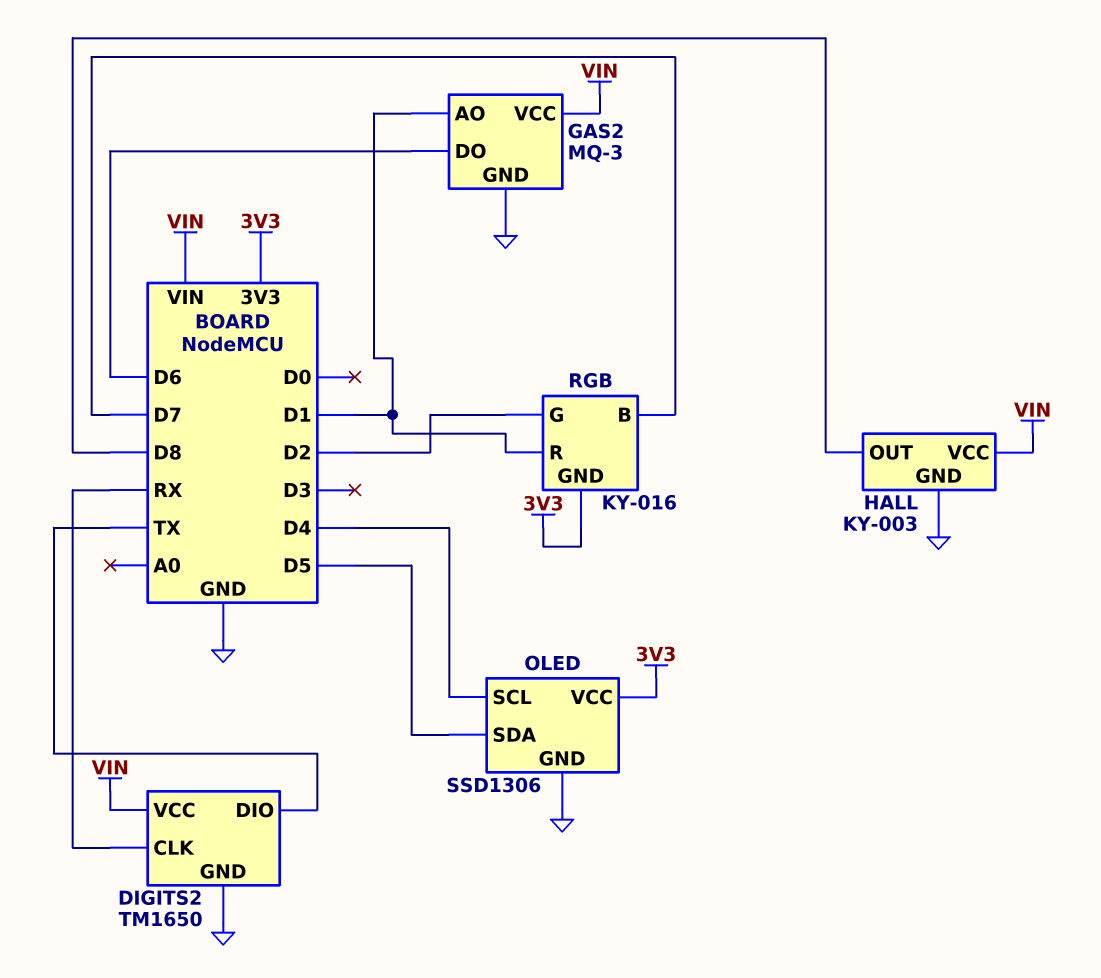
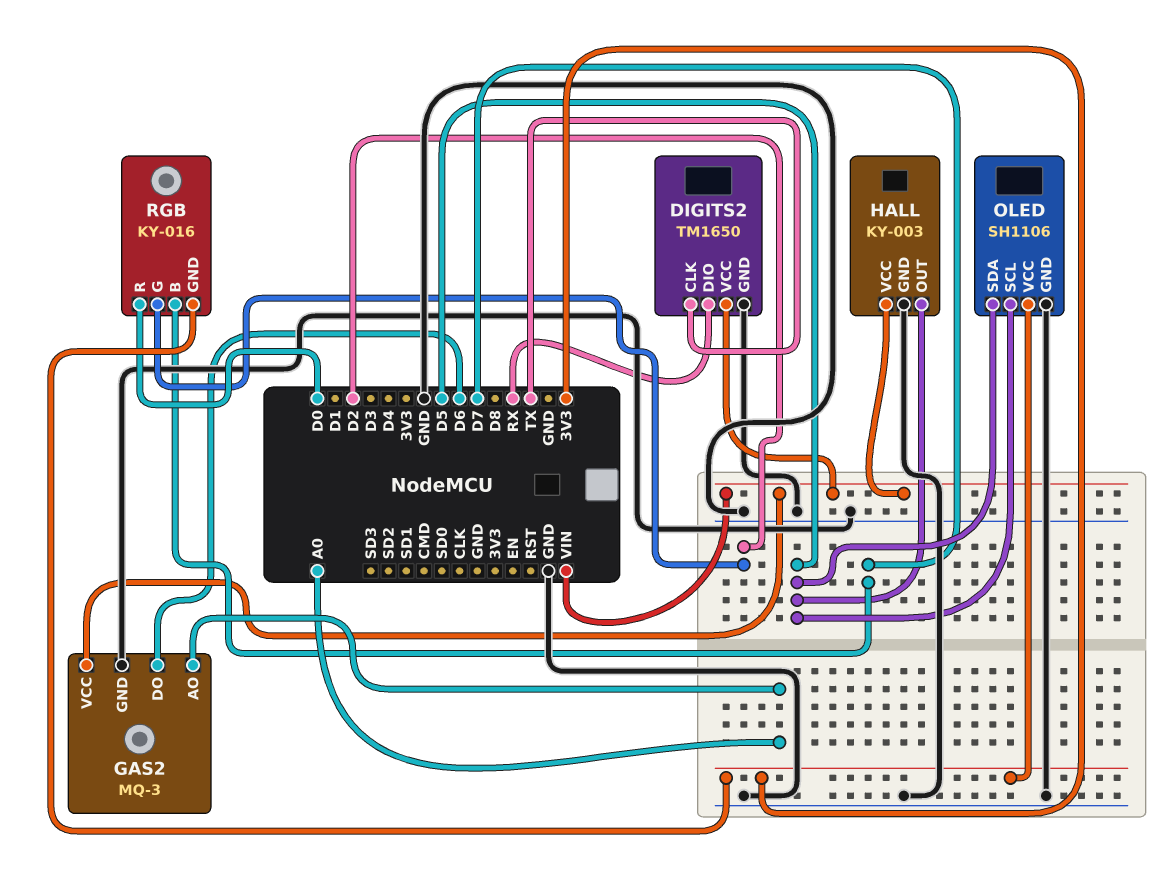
DIGITS2 pin CLK: RX -> TX
DIGITS2 pin DIO: TX -> RX
GAS2 pin AO: D1 -> A0
HALL pin OUT: D8 -> D5
OLED: SSD1306 -> SH1106
OLED pin SCL: D4 -> D5
RGB pin R: D1 -> D0

